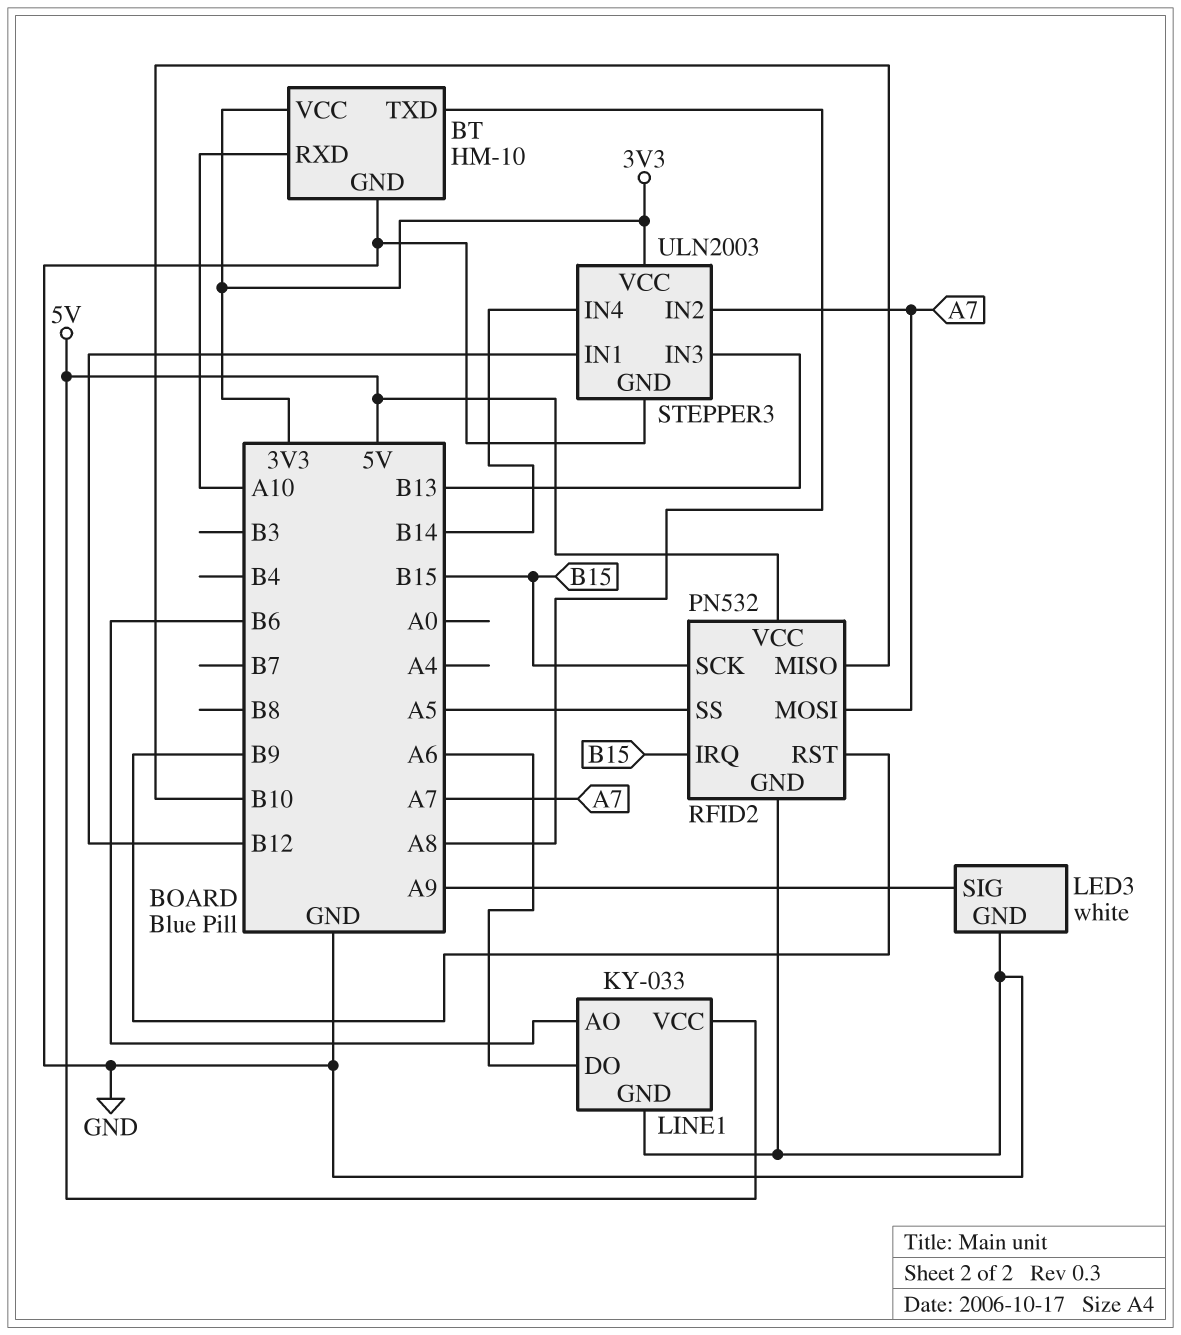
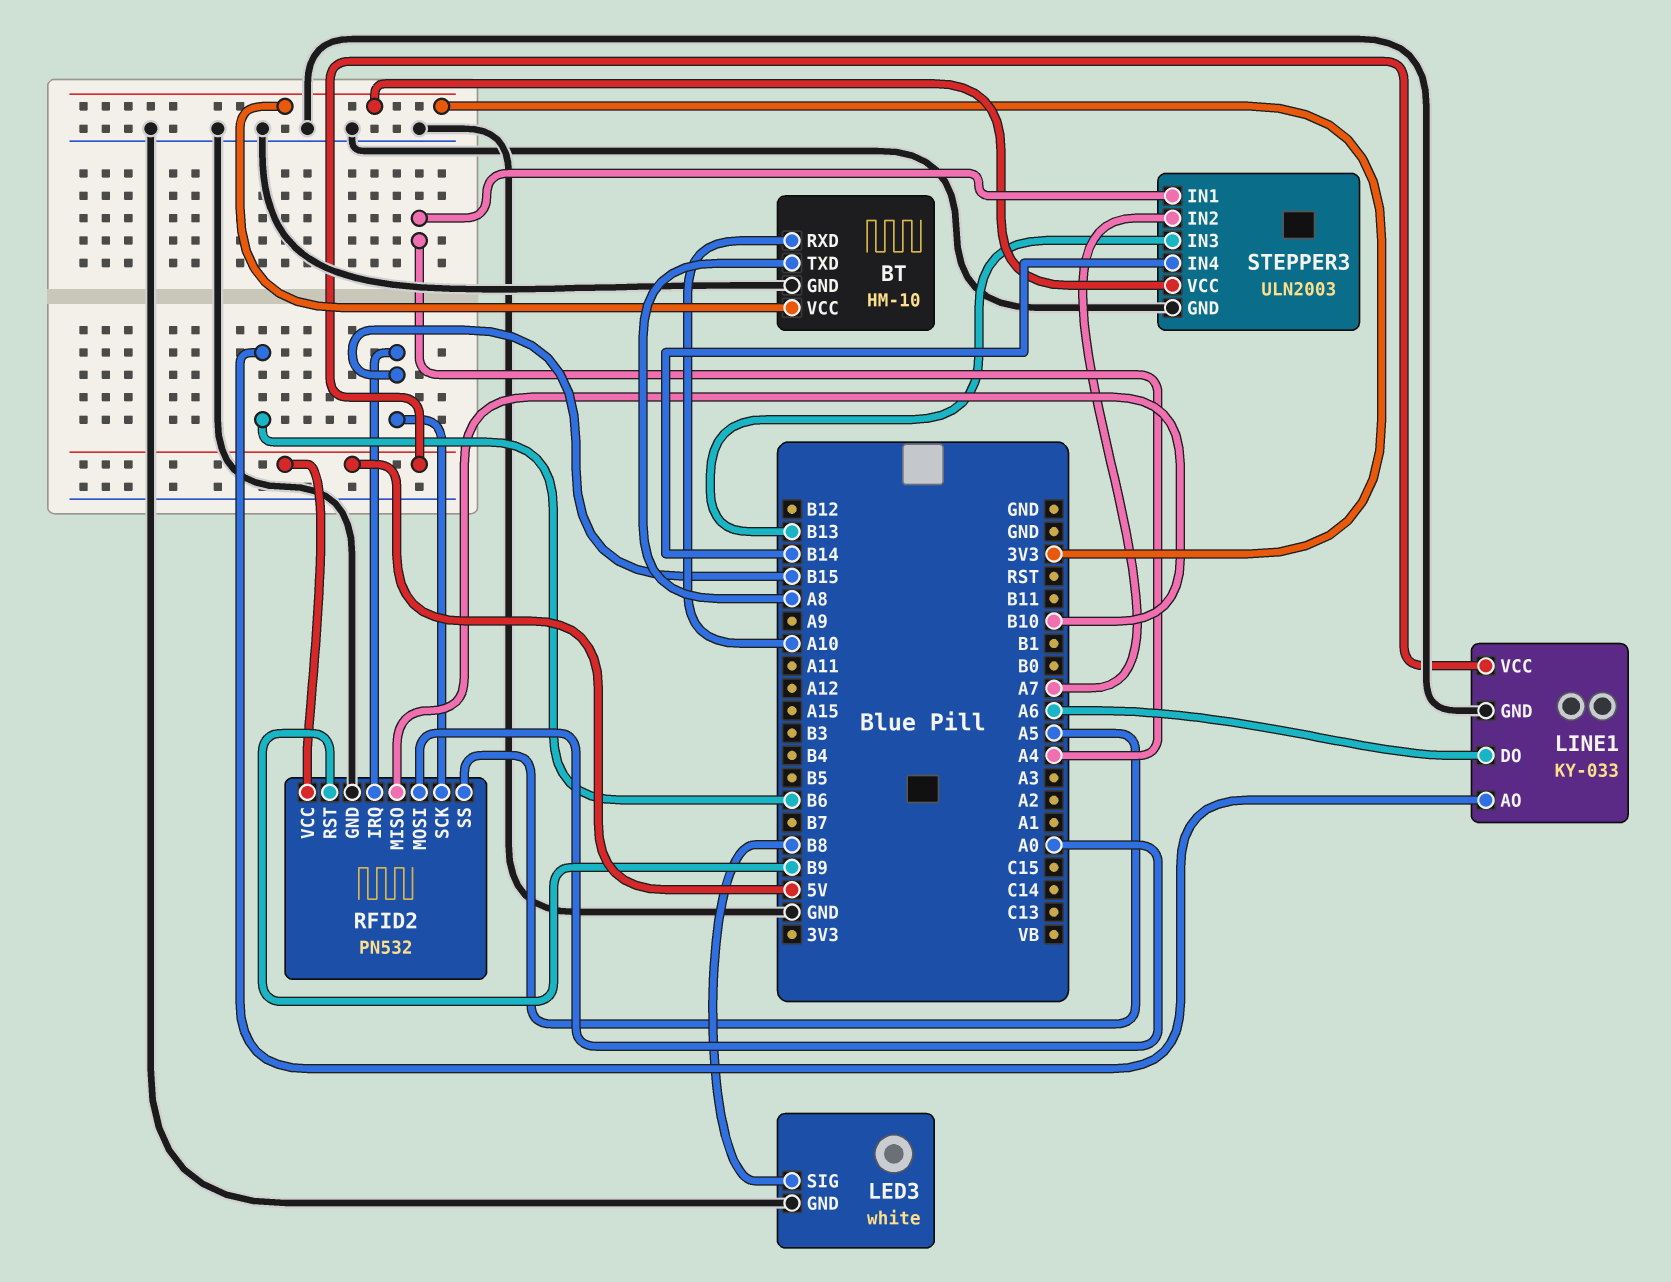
LED3 pin SIG: A9 -> B8
RFID2 pin MOSI: A7 -> A0
STEPPER3 pin IN1: B12 -> A4

